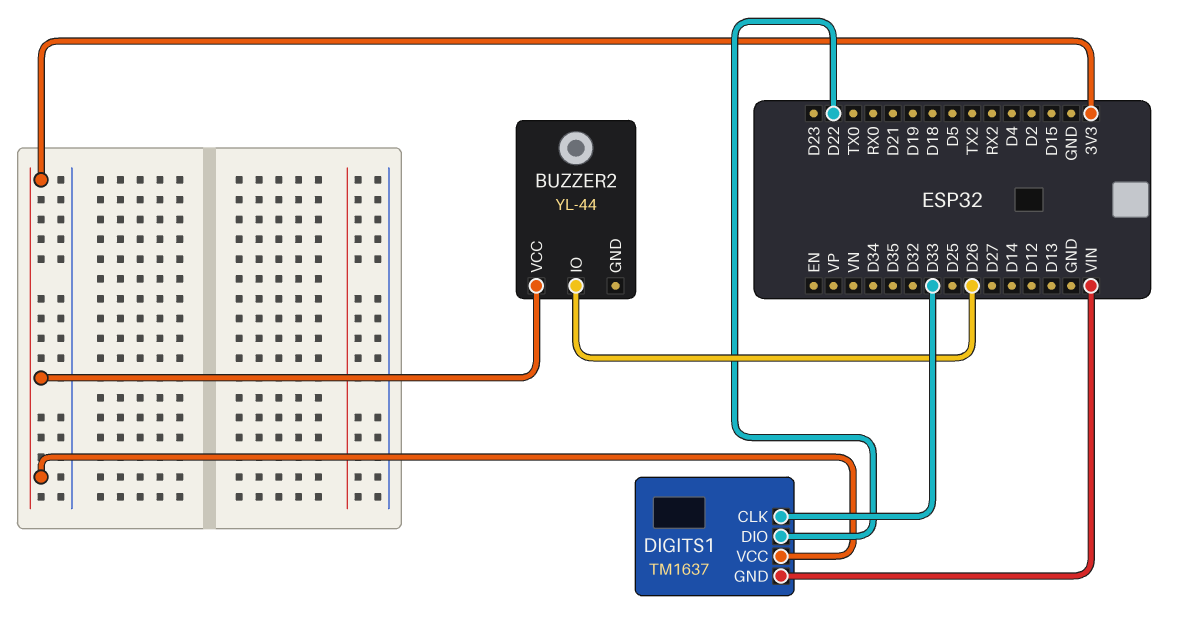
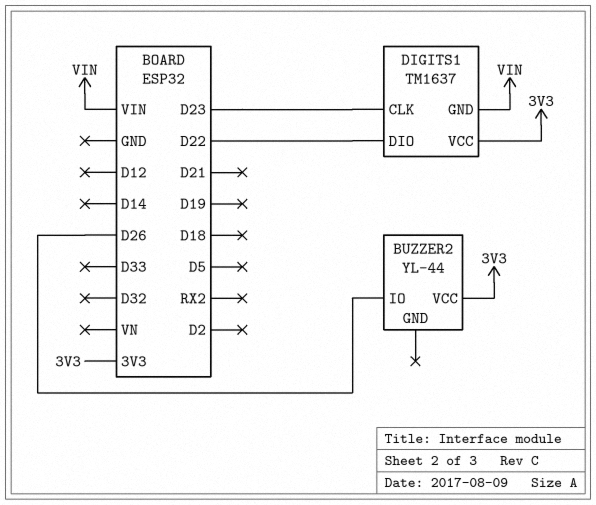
DIGITS1 pin CLK: D33 -> D23

